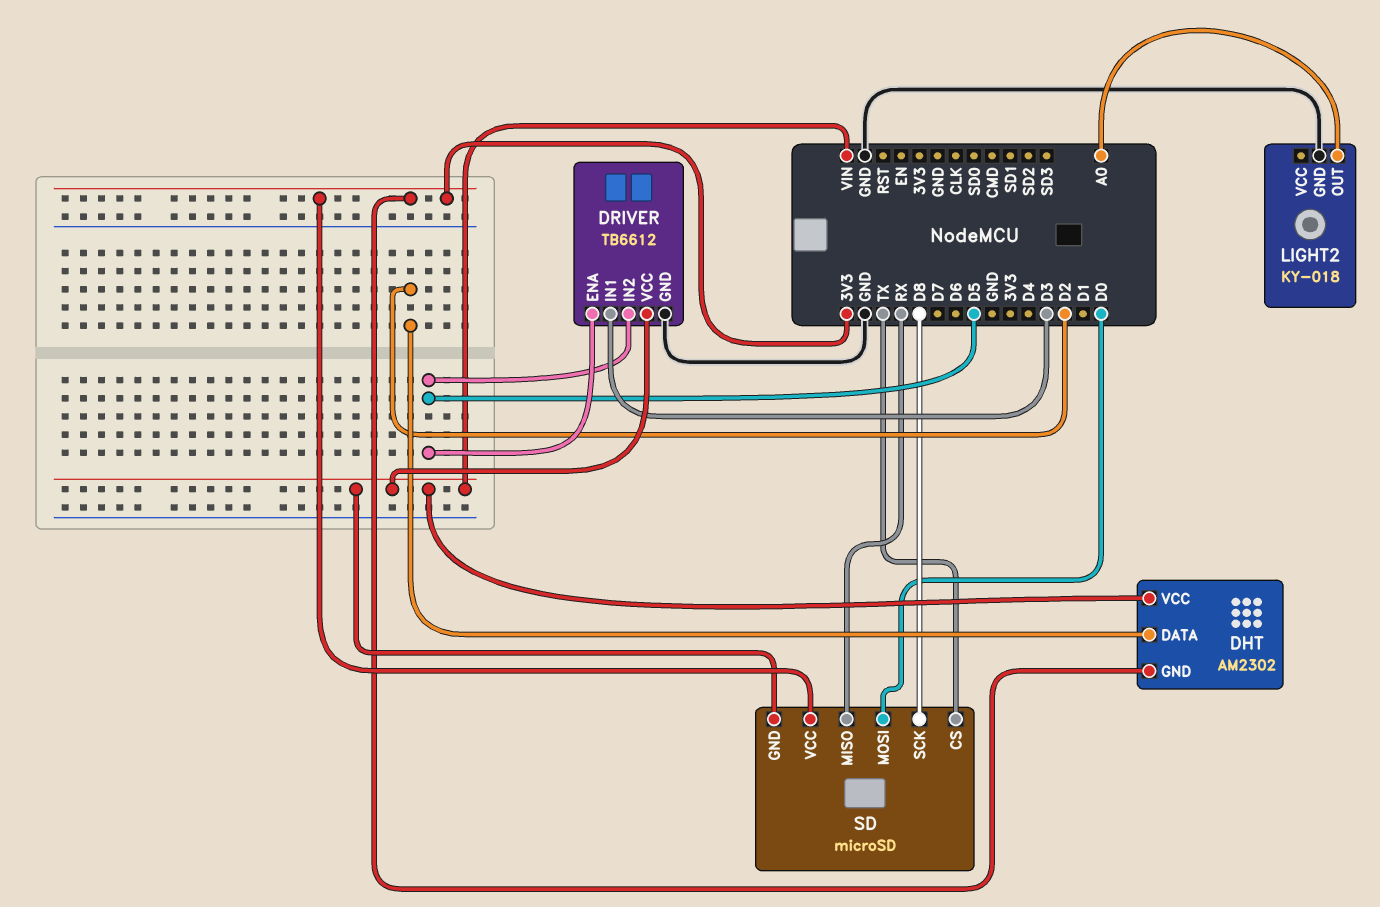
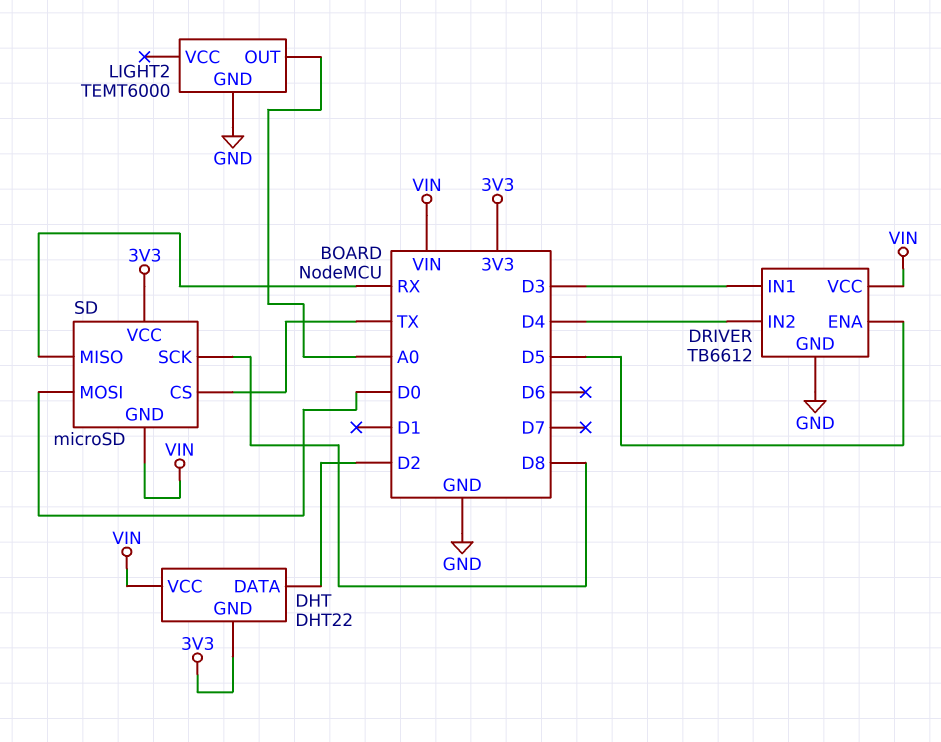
DHT: AM2302 -> DHT22
DRIVER pin IN2: D5 -> D4
LIGHT2: KY-018 -> TEMT6000

